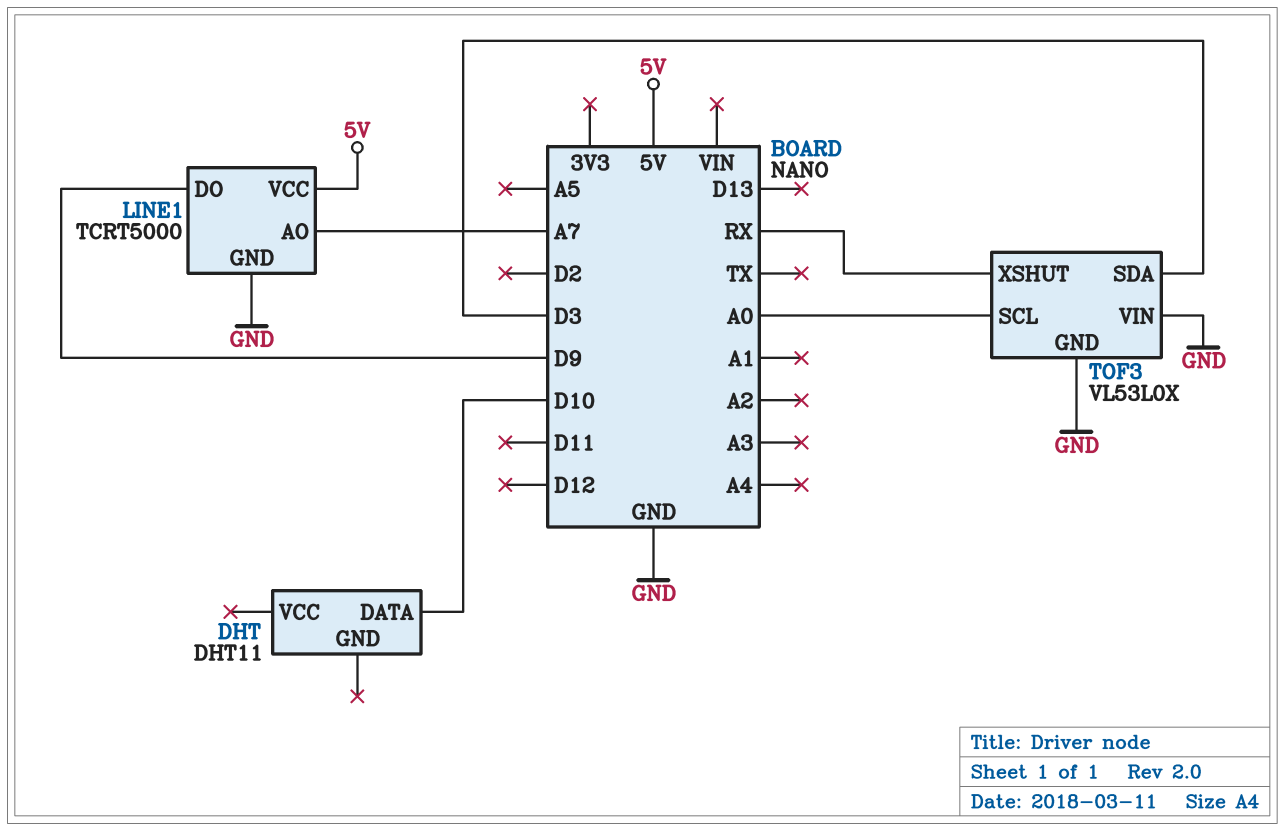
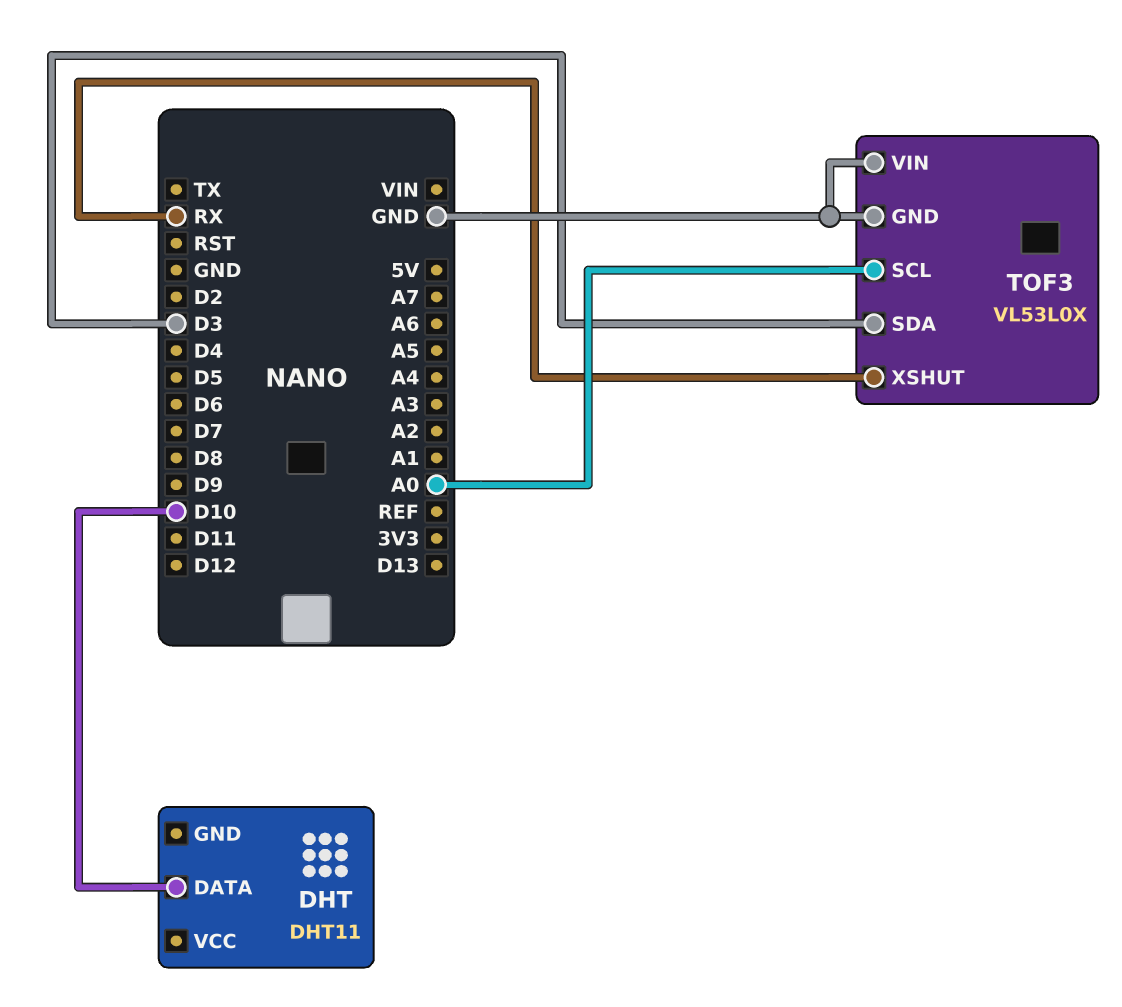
LINE1: TCRT5000 -> none
LINE1 pin AO: A7 -> none
LINE1 pin DO: D9 -> none
LINE1 pin GND: GND -> none
LINE1 pin VCC: 5V -> none

